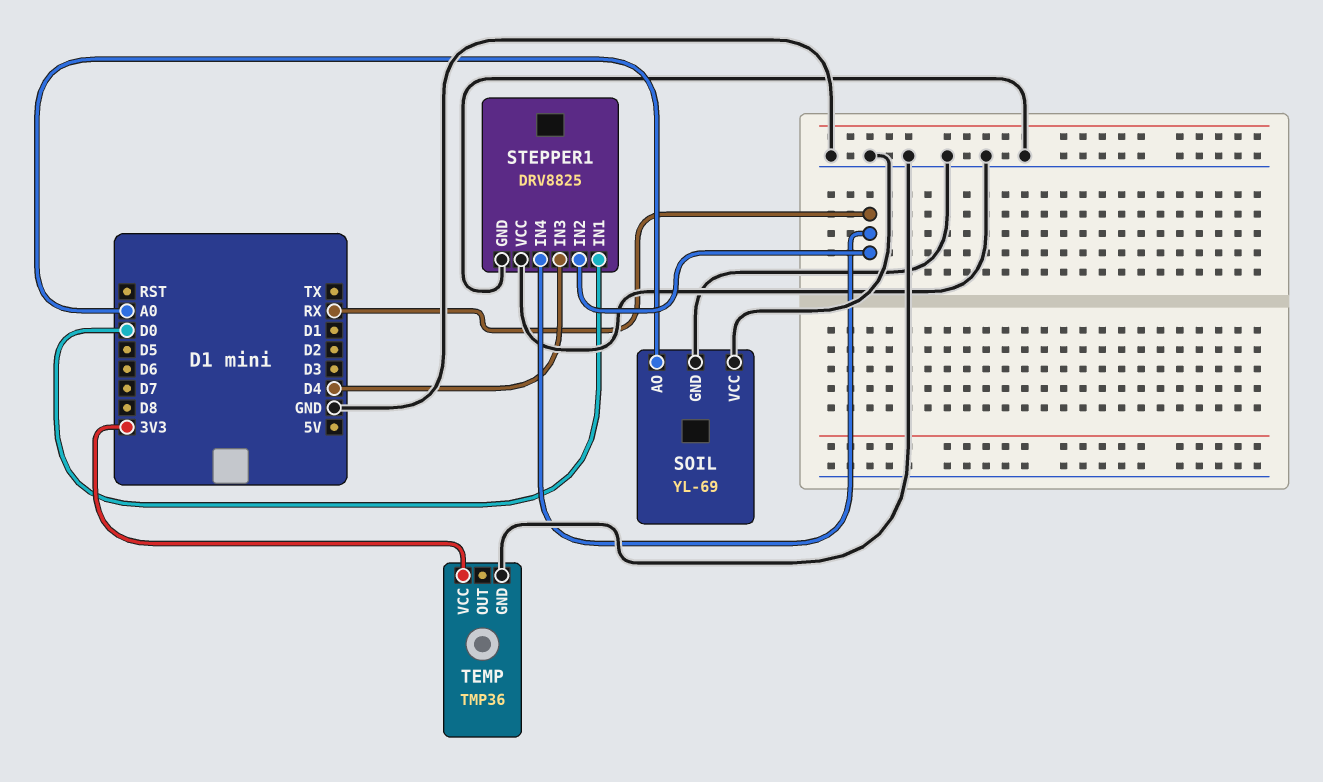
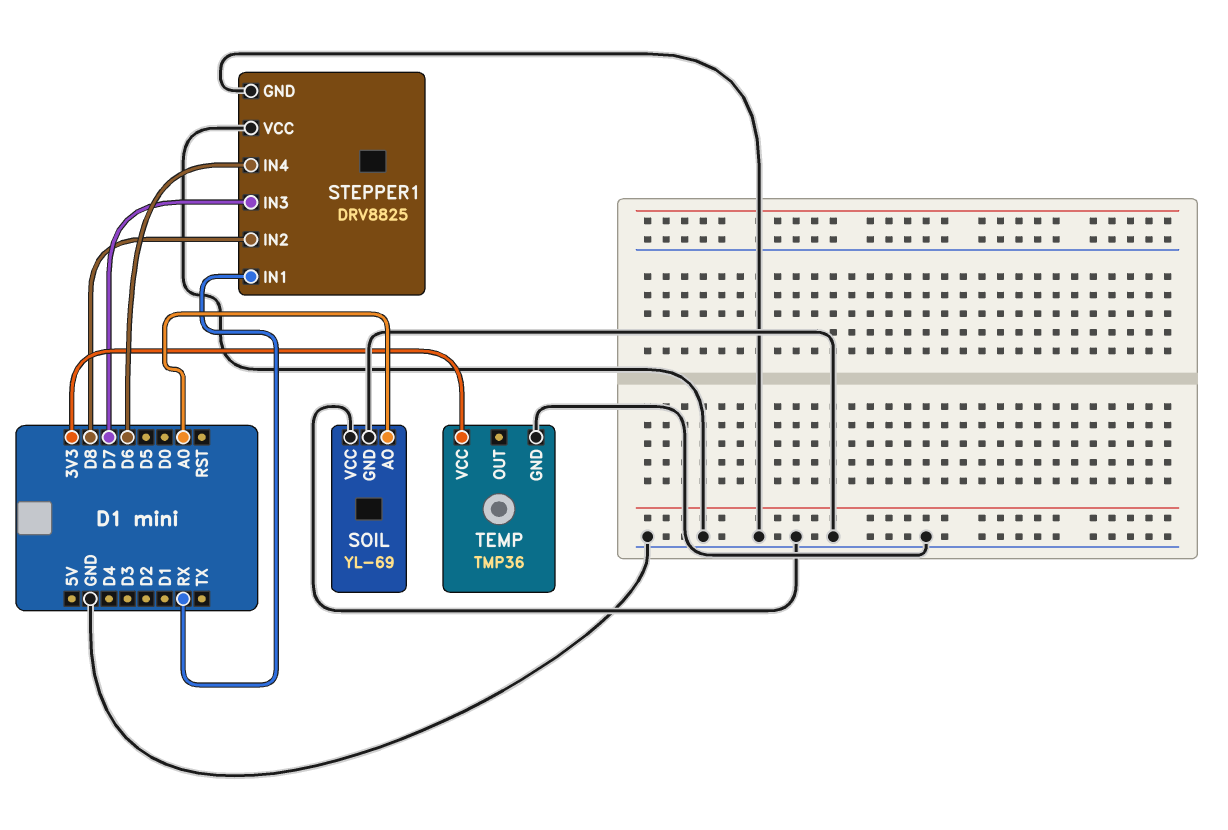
STEPPER1 pin IN1: D0 -> RX
STEPPER1 pin IN2: RX -> D8
STEPPER1 pin IN3: D4 -> D7
STEPPER1 pin IN4: RX -> D6

